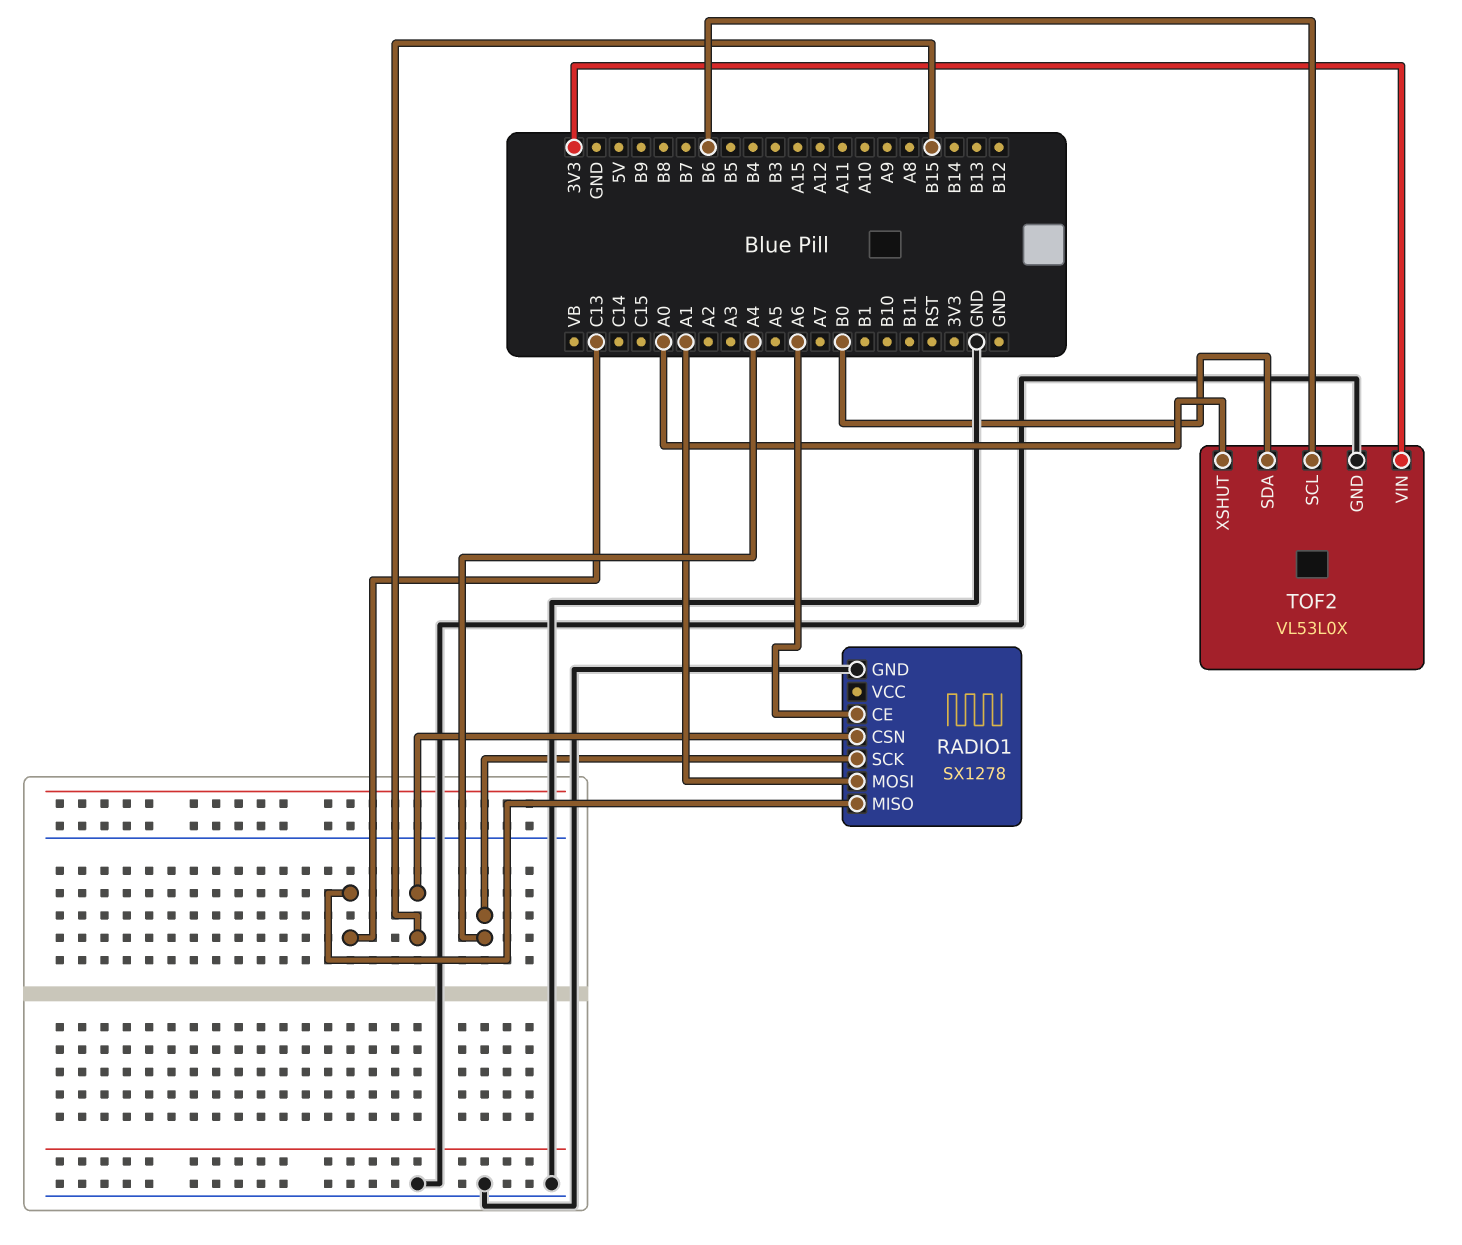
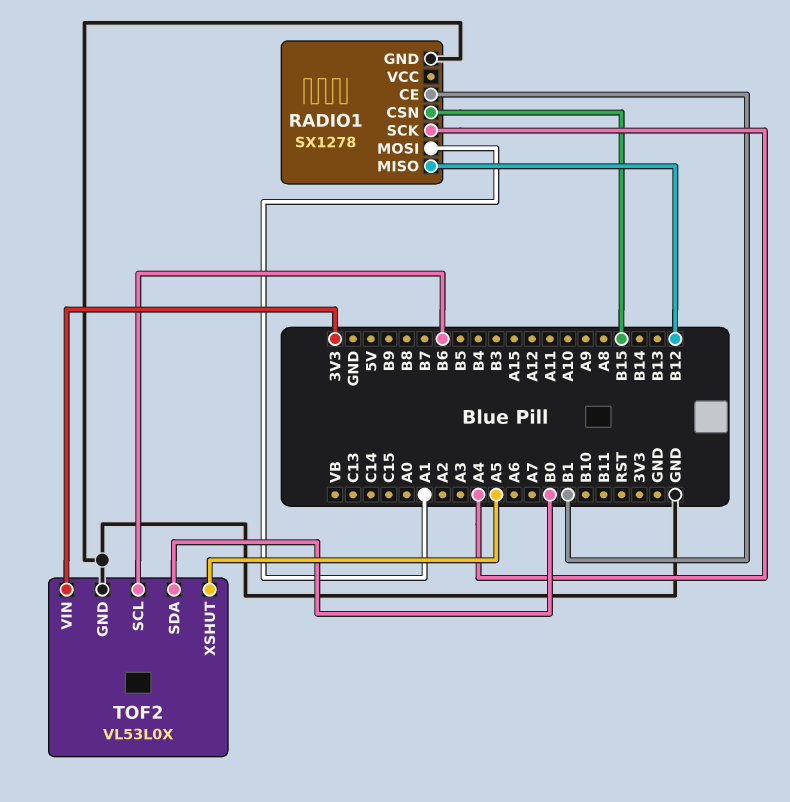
RADIO1 pin CE: A6 -> B1
RADIO1 pin MISO: C13 -> B12
TOF2 pin XSHUT: A0 -> A5

